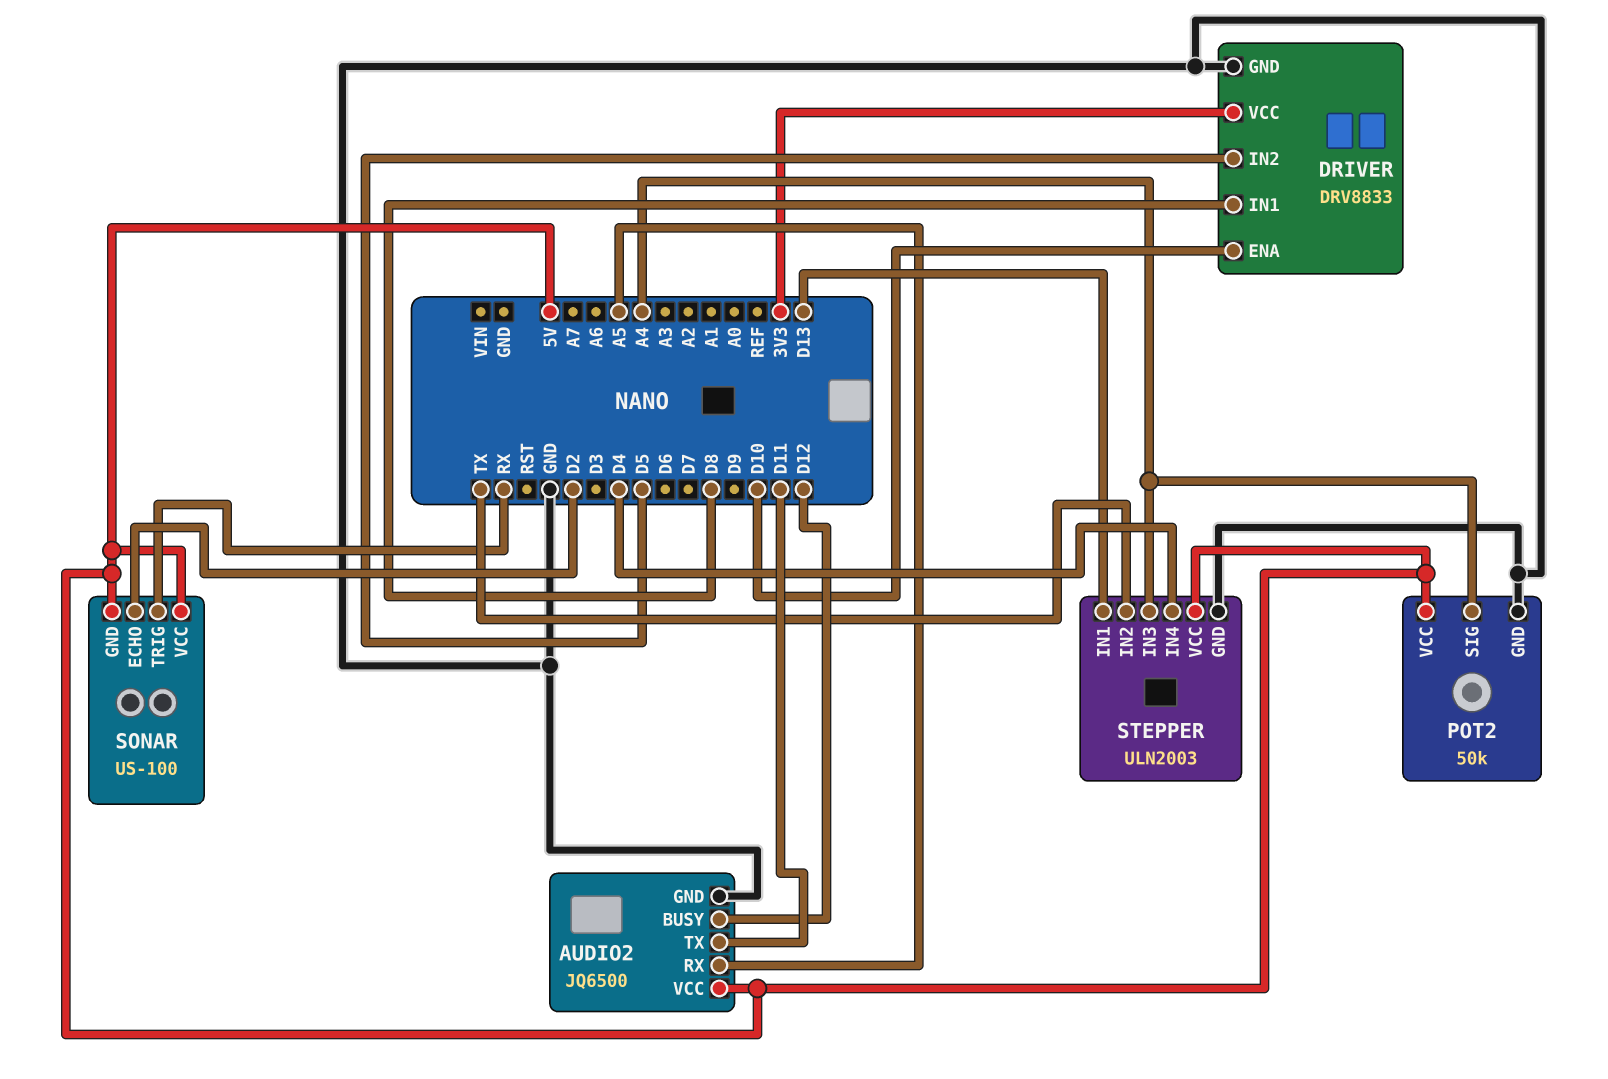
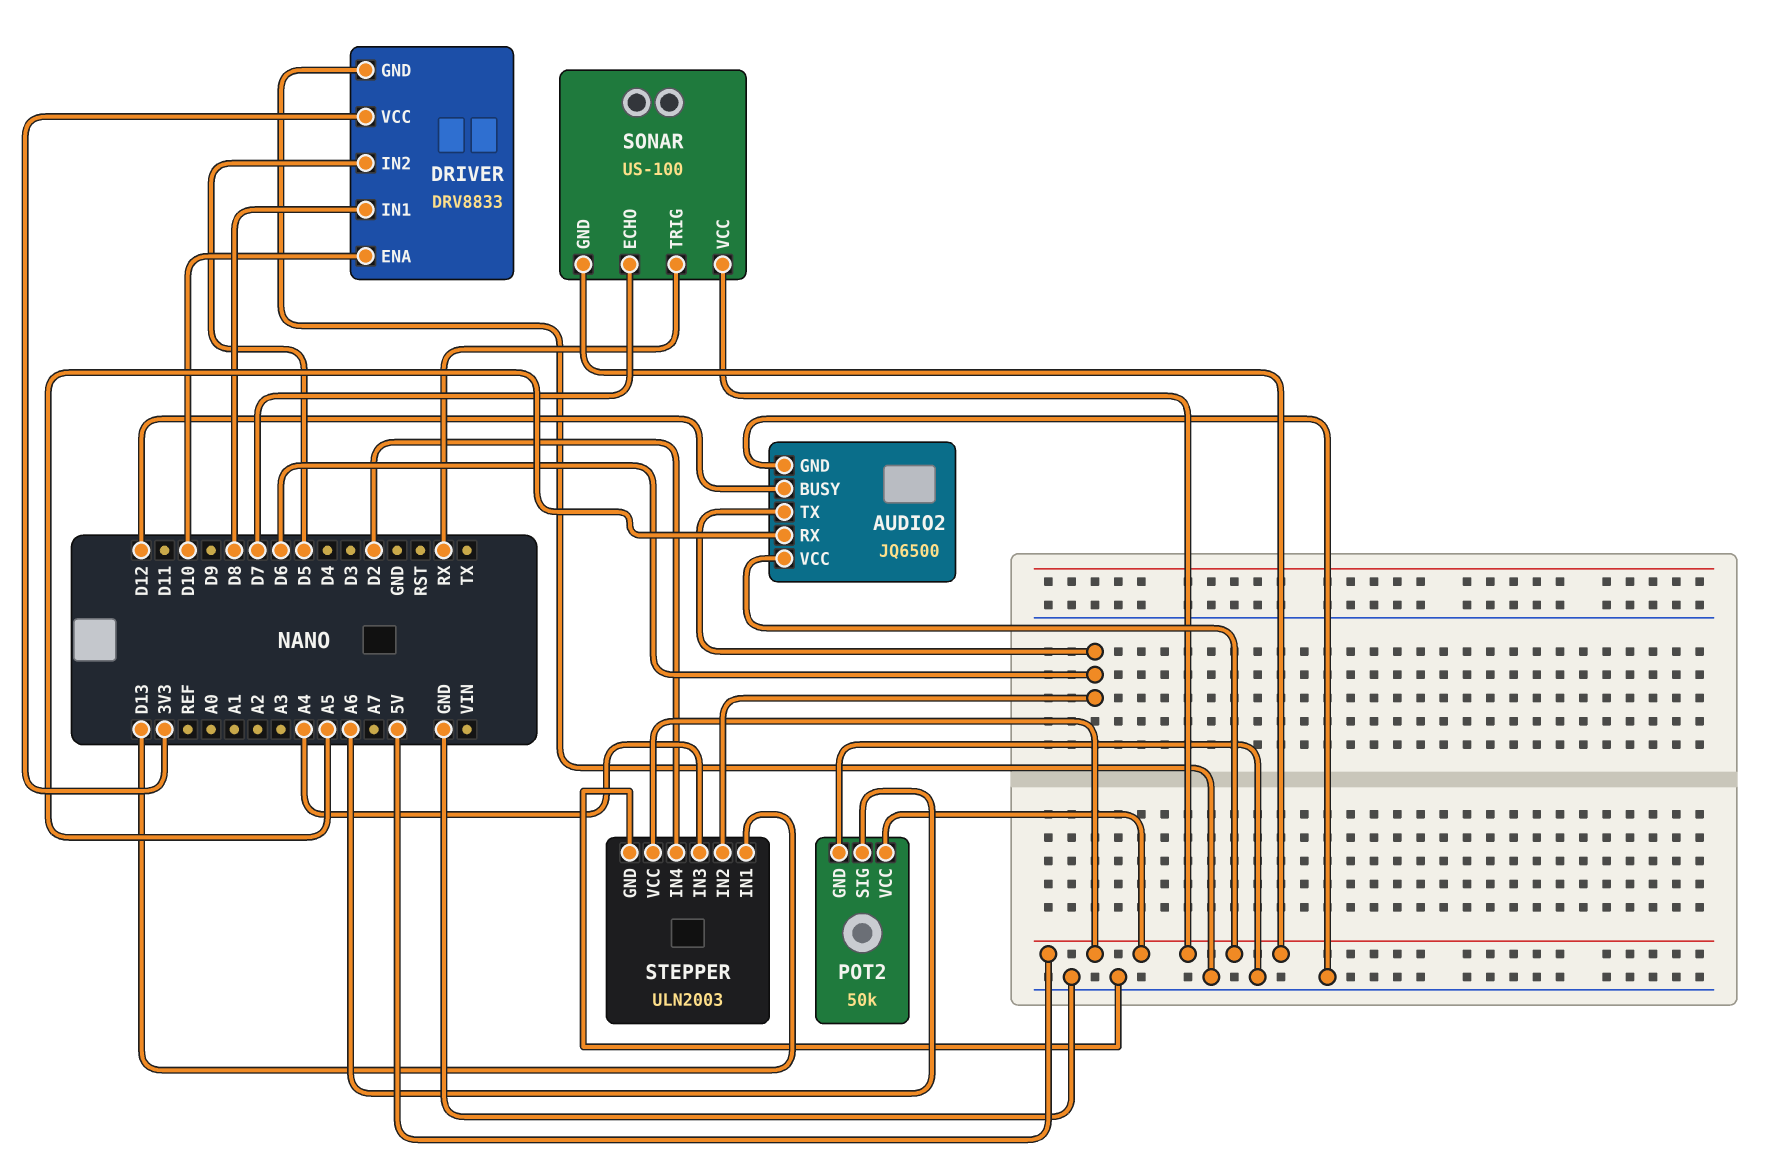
AUDIO2 pin TX: D11 -> D6
POT2 pin SIG: A4 -> A6
SONAR pin ECHO: D2 -> D7
STEPPER pin IN2: TX -> D6
STEPPER pin IN4: D4 -> D2

